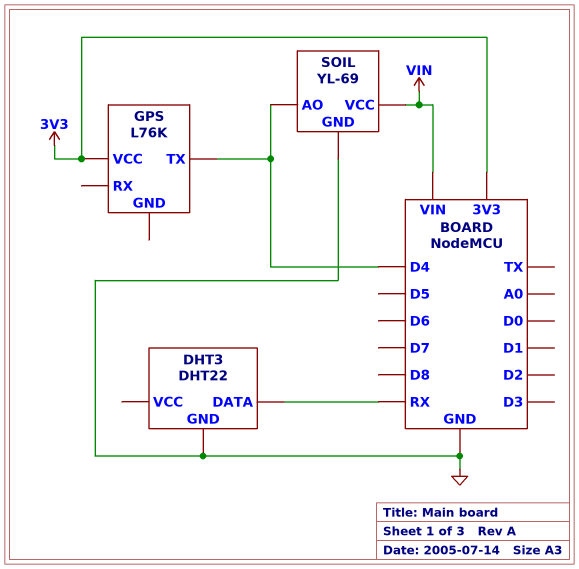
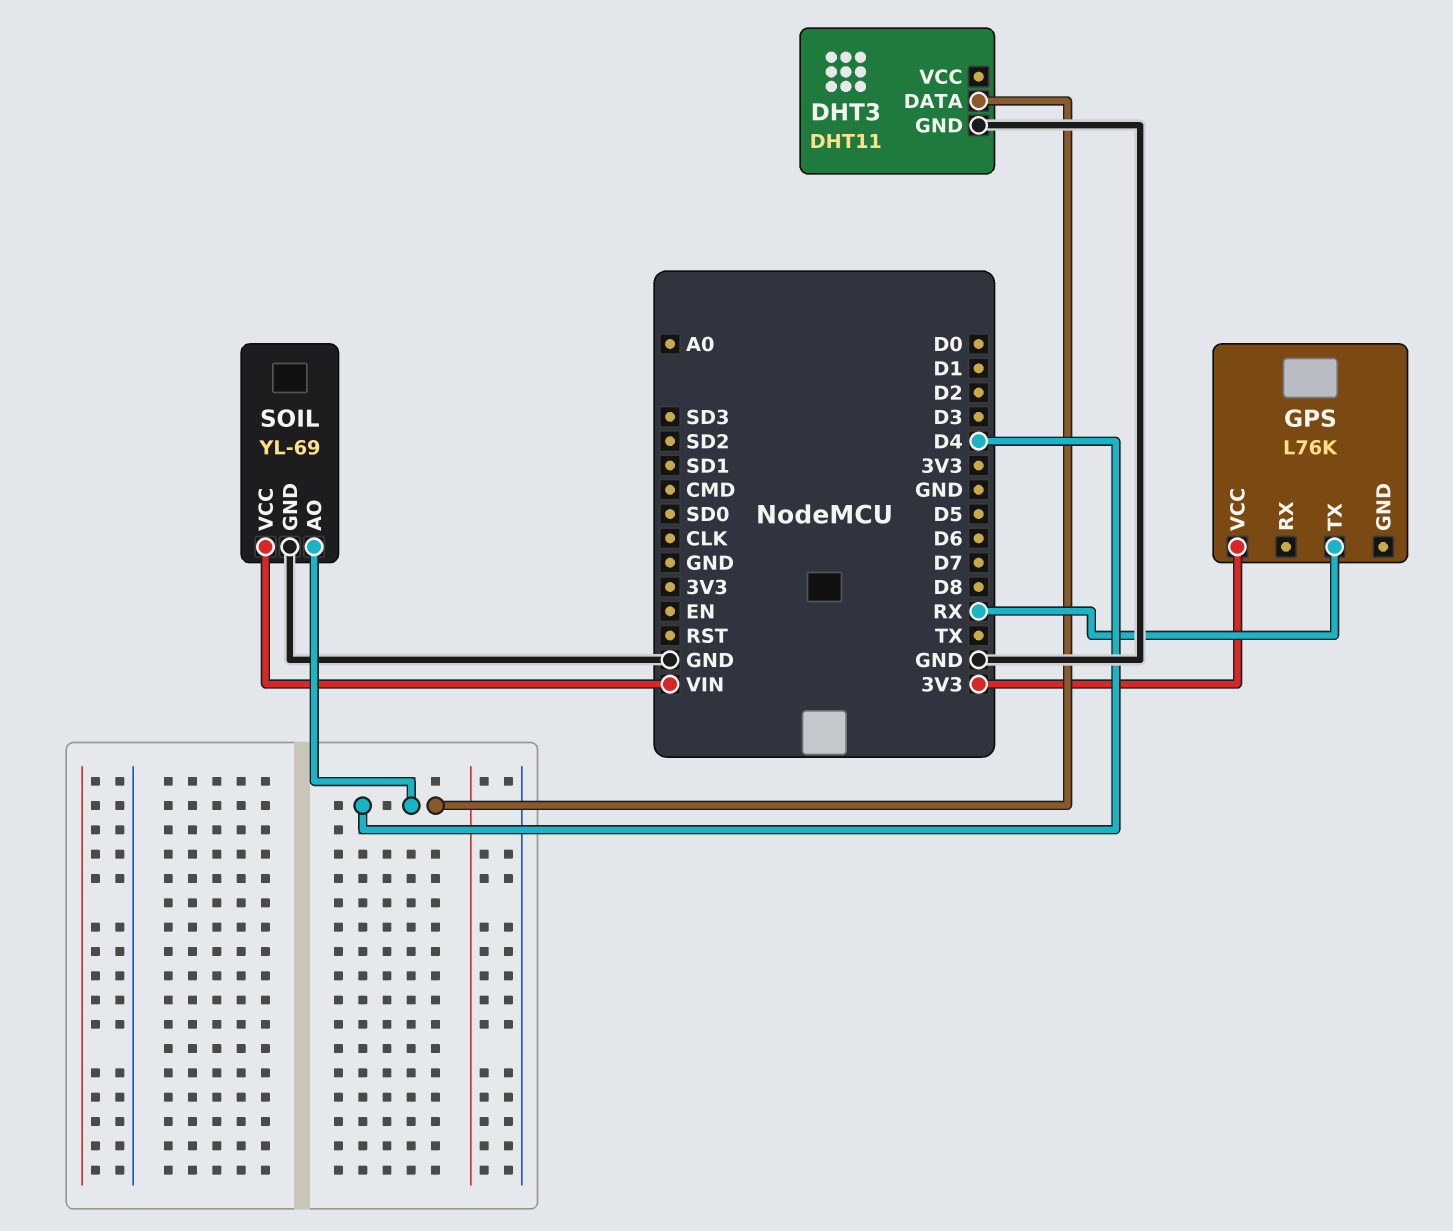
DHT3: DHT22 -> DHT11
DHT3 pin DATA: RX -> D4
GPS pin TX: D4 -> RX

